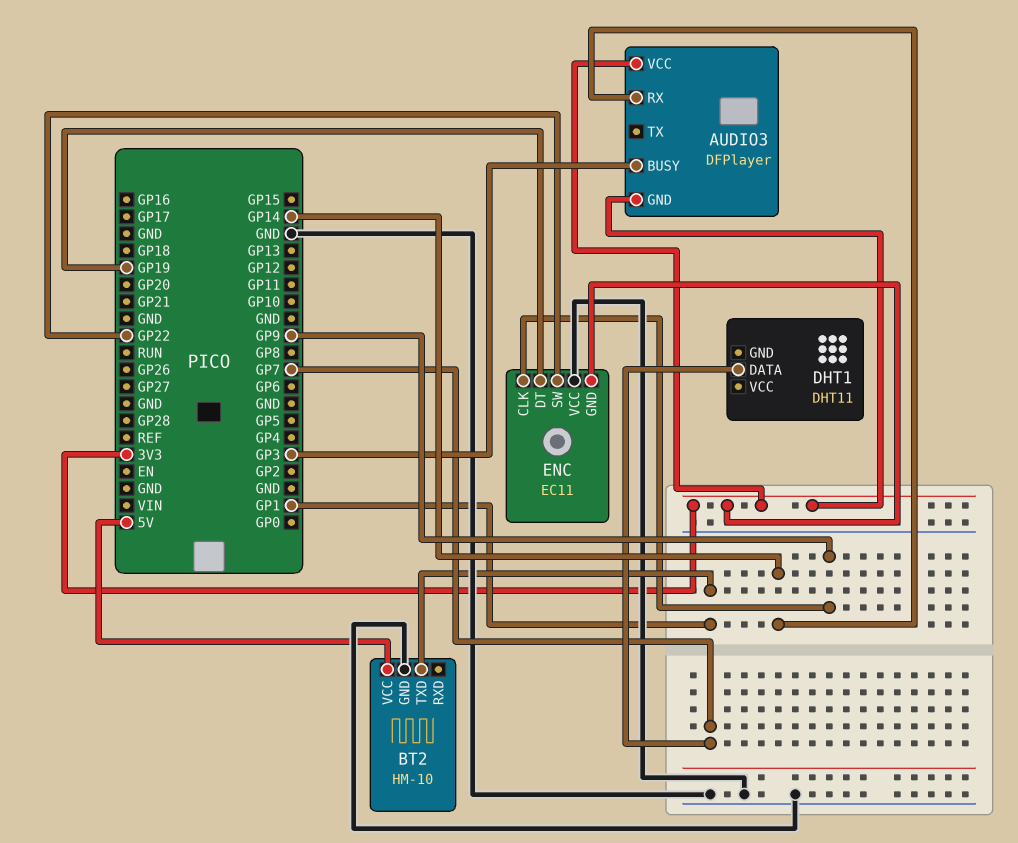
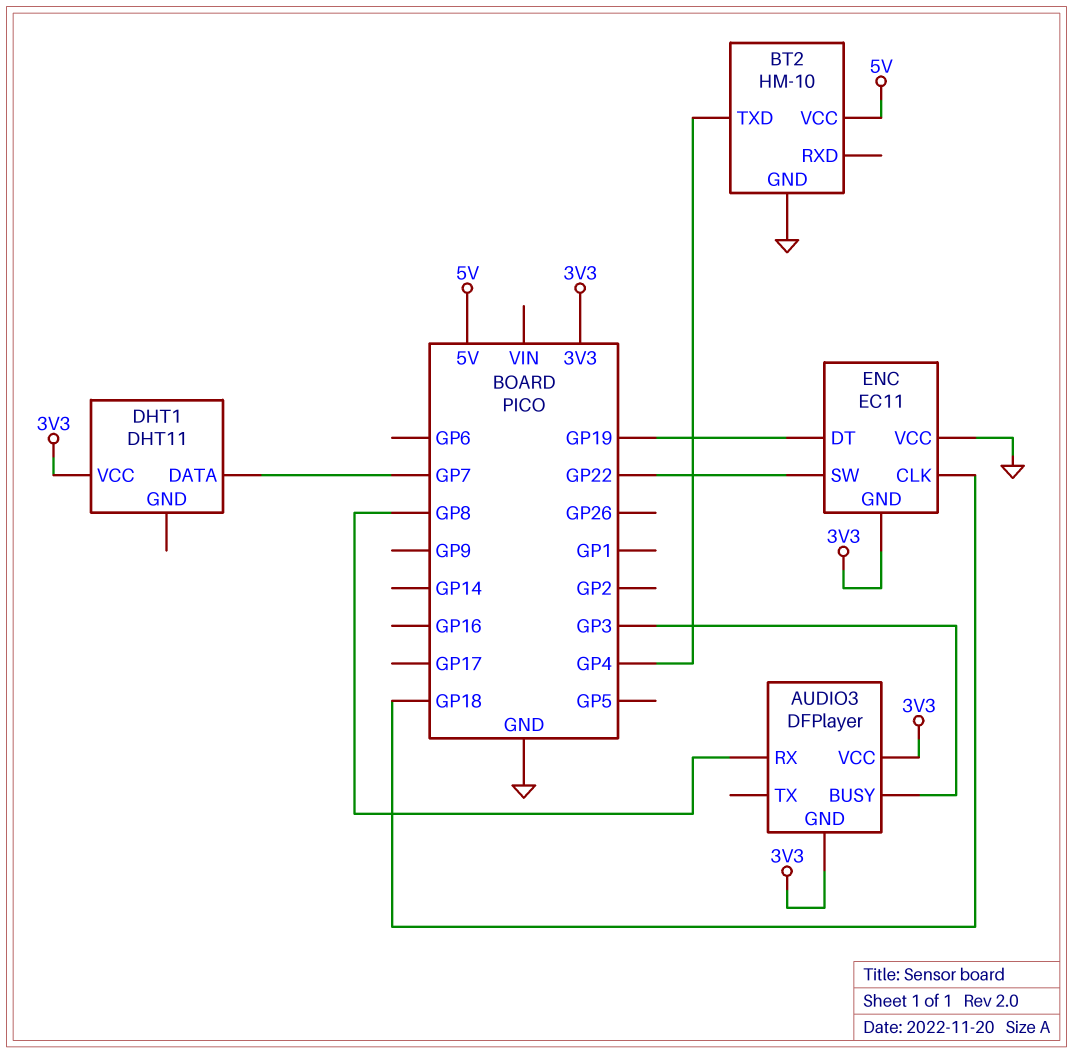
AUDIO3 pin RX: GP14 -> GP8
BT2 pin TXD: GP1 -> GP4
DHT1 pin VCC: none -> 3V3
ENC pin CLK: GP9 -> GP18

